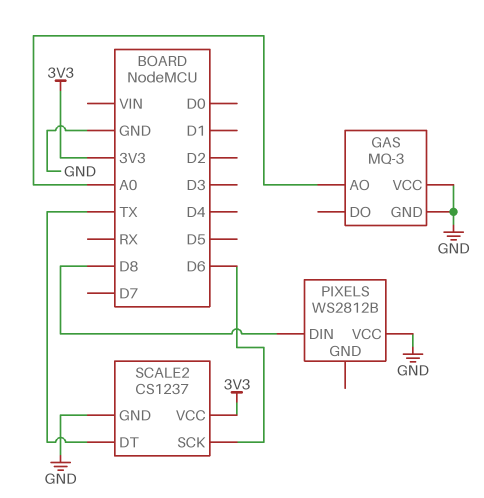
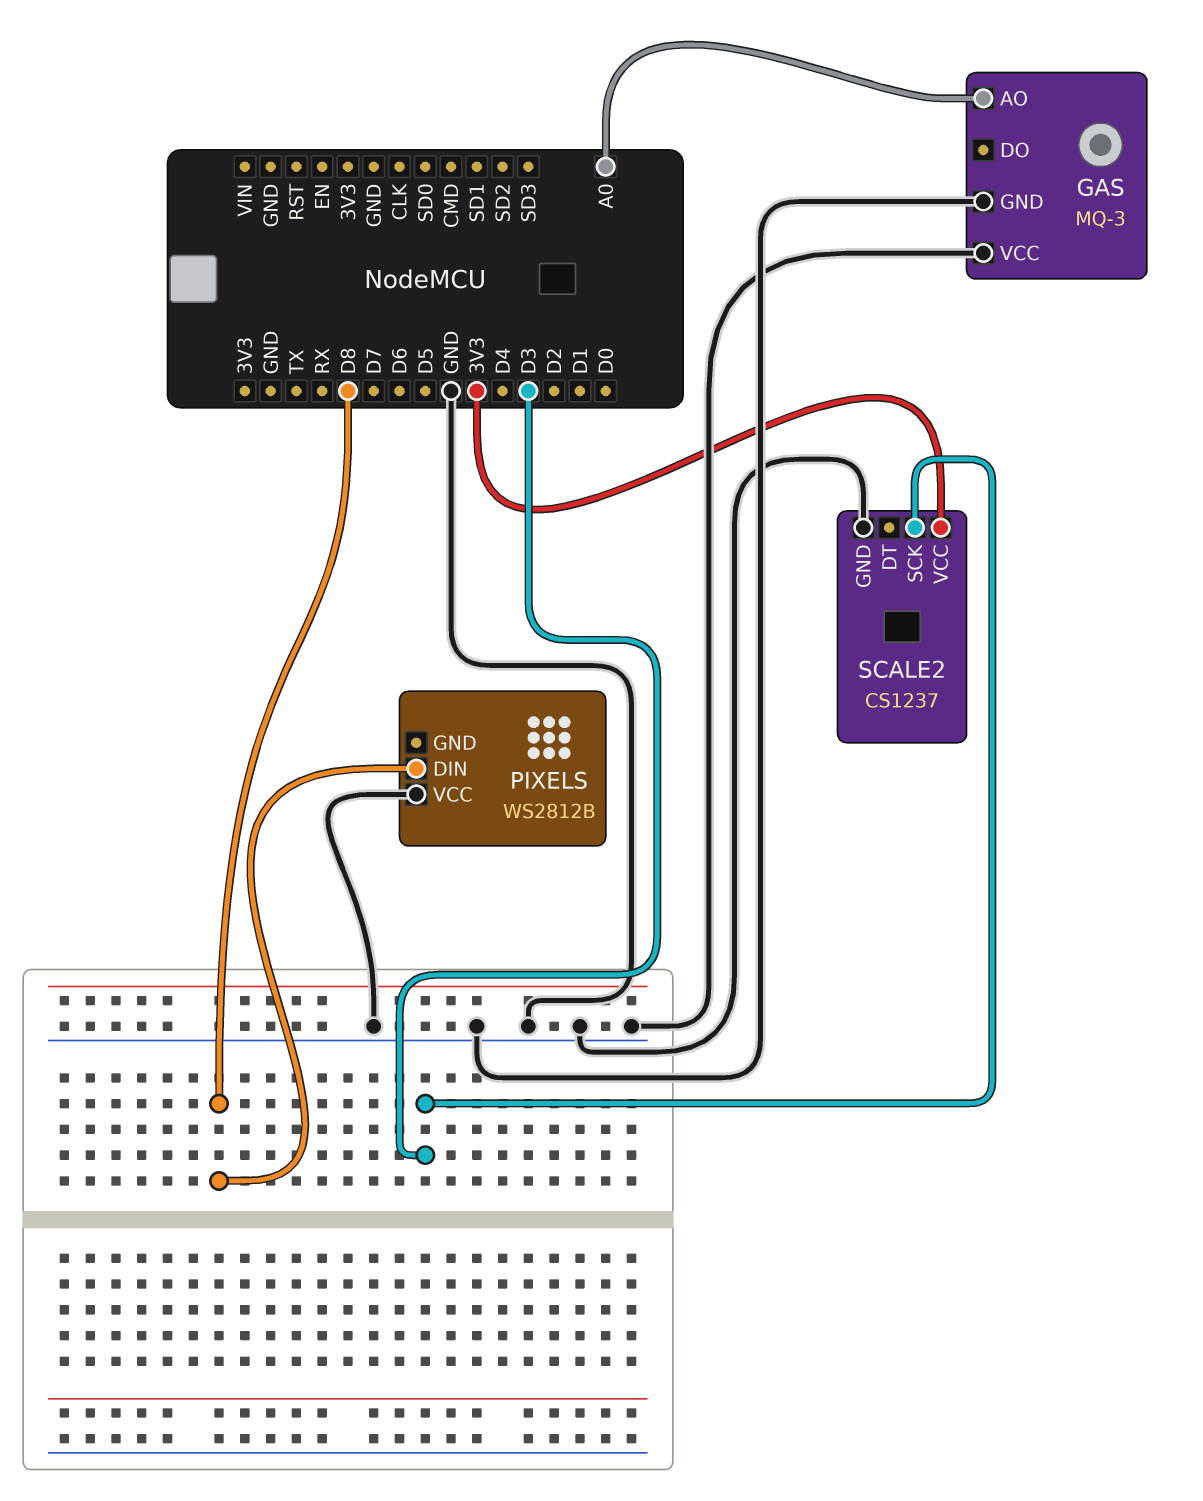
SCALE2 pin DT: TX -> none
SCALE2 pin SCK: D6 -> D3

